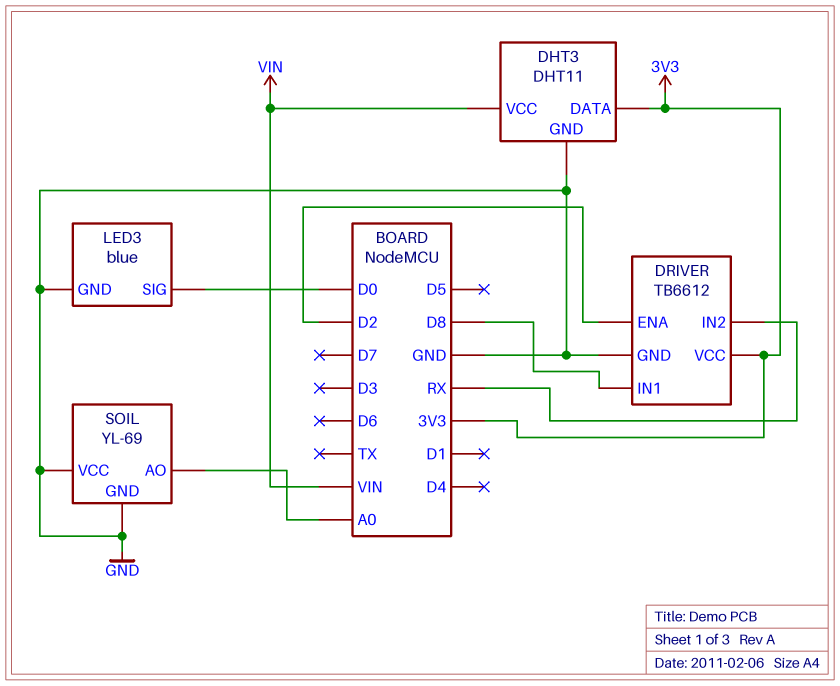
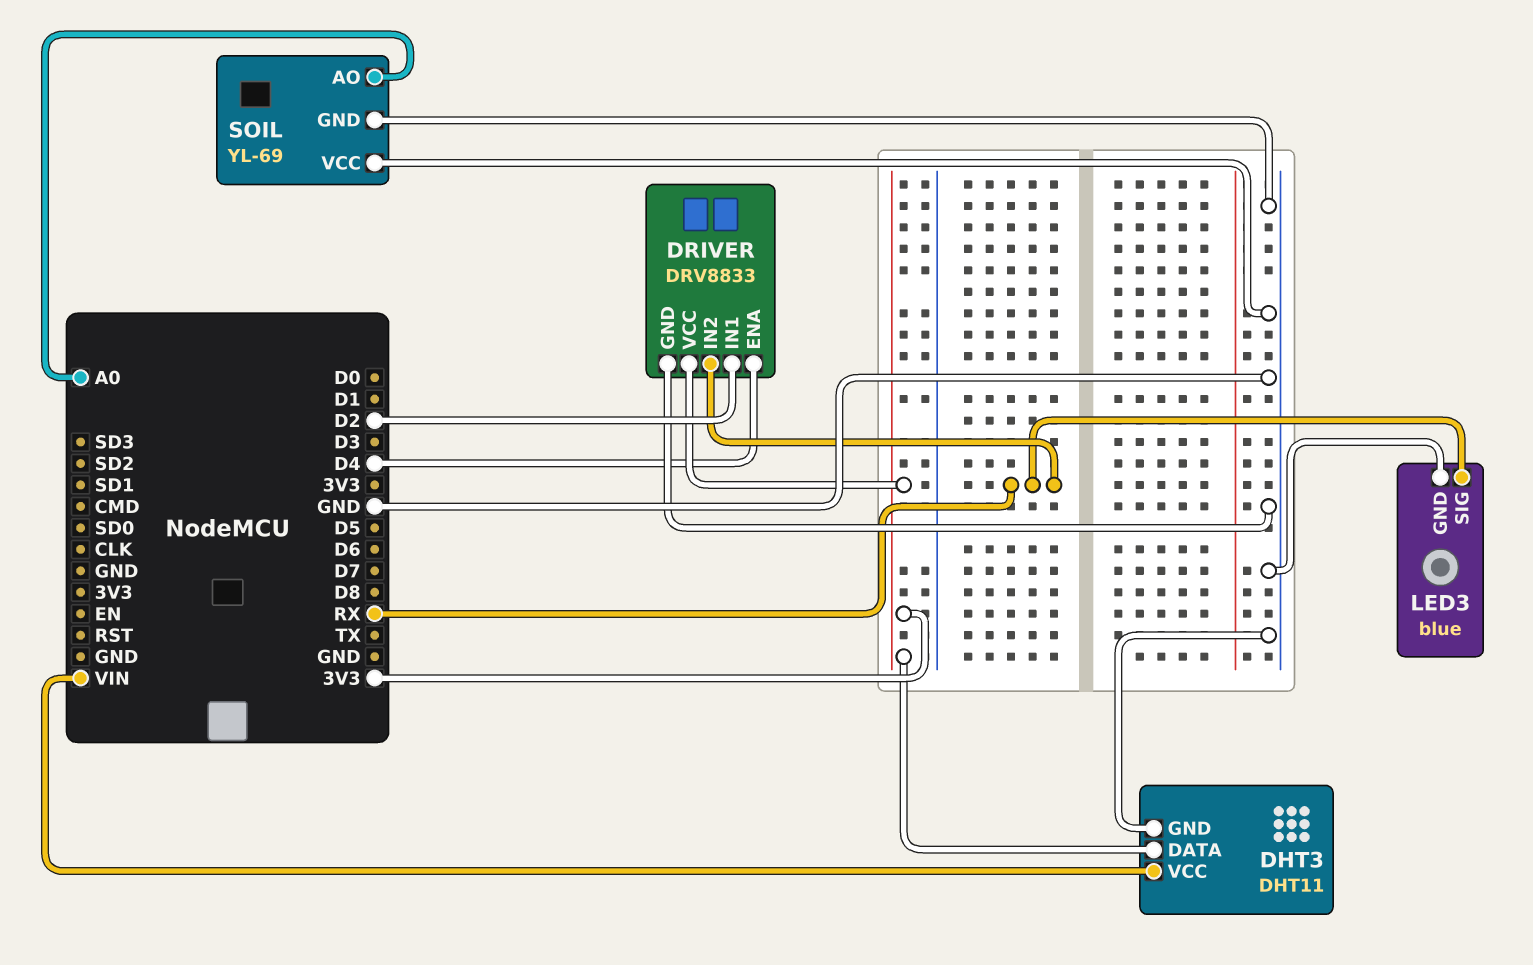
DRIVER: TB6612 -> DRV8833
DRIVER pin ENA: D2 -> D4
DRIVER pin IN1: D8 -> D2
LED3 pin SIG: D0 -> RX

